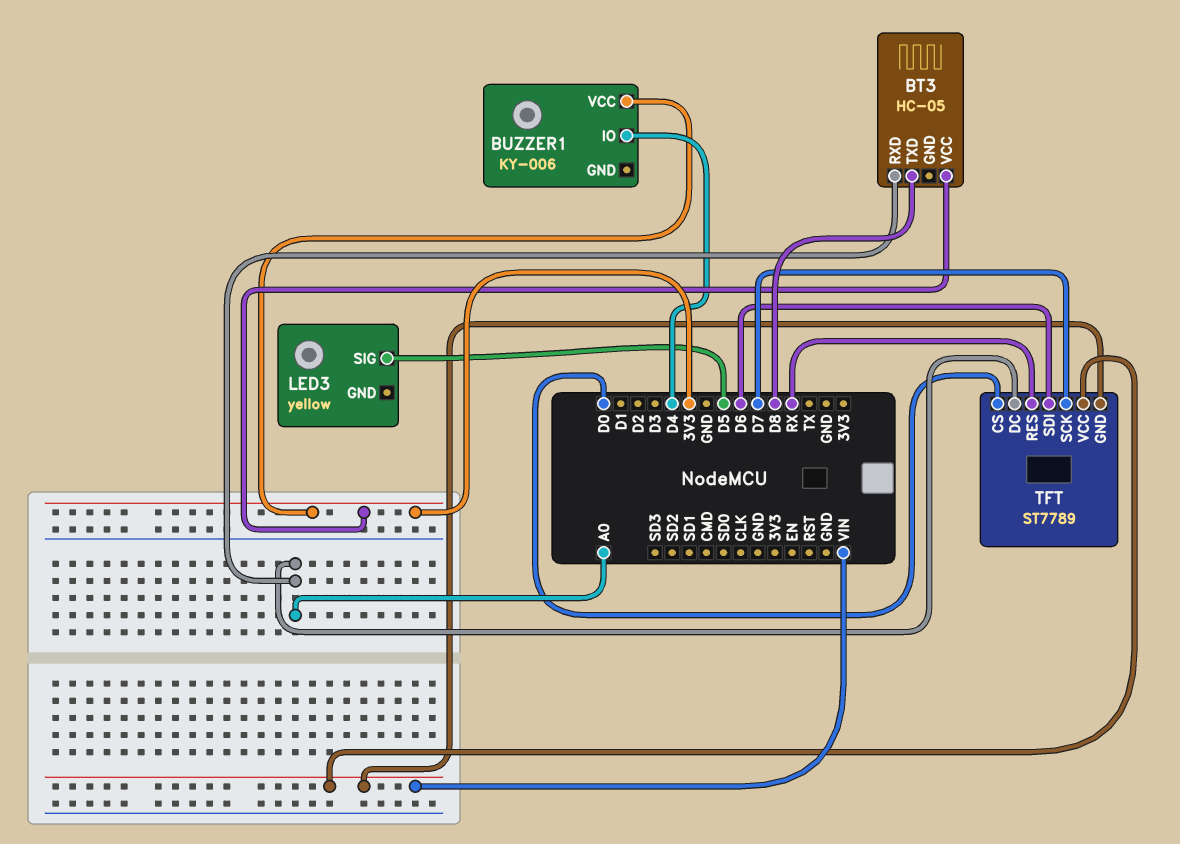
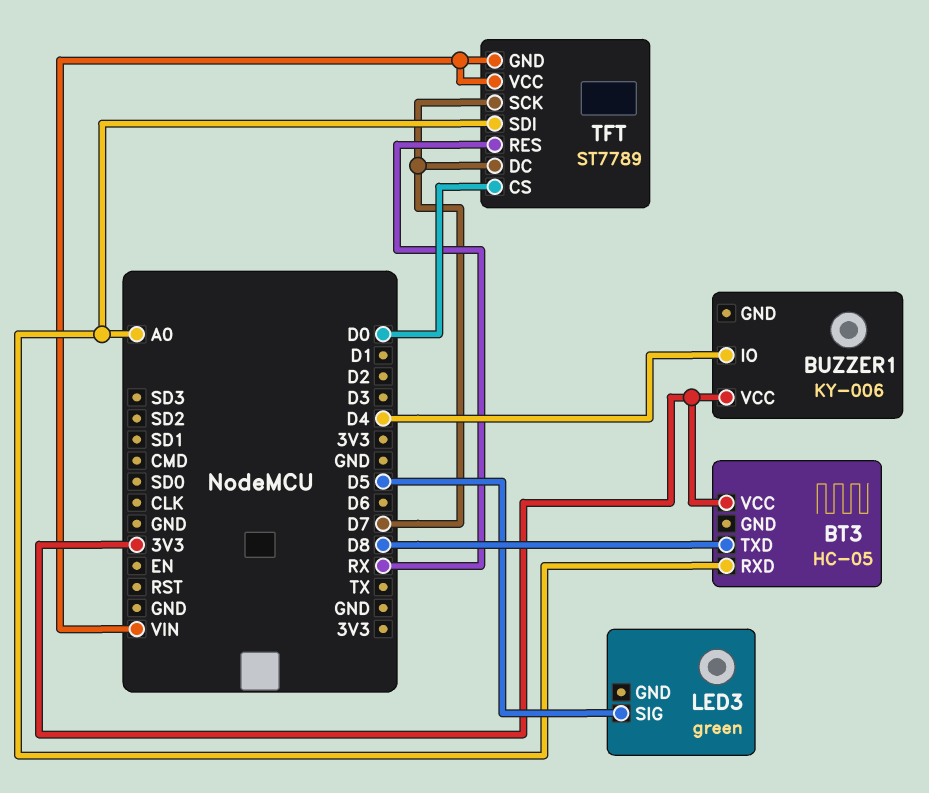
LED3: yellow -> green
TFT pin DC: A0 -> D7
TFT pin SDI: D6 -> A0

